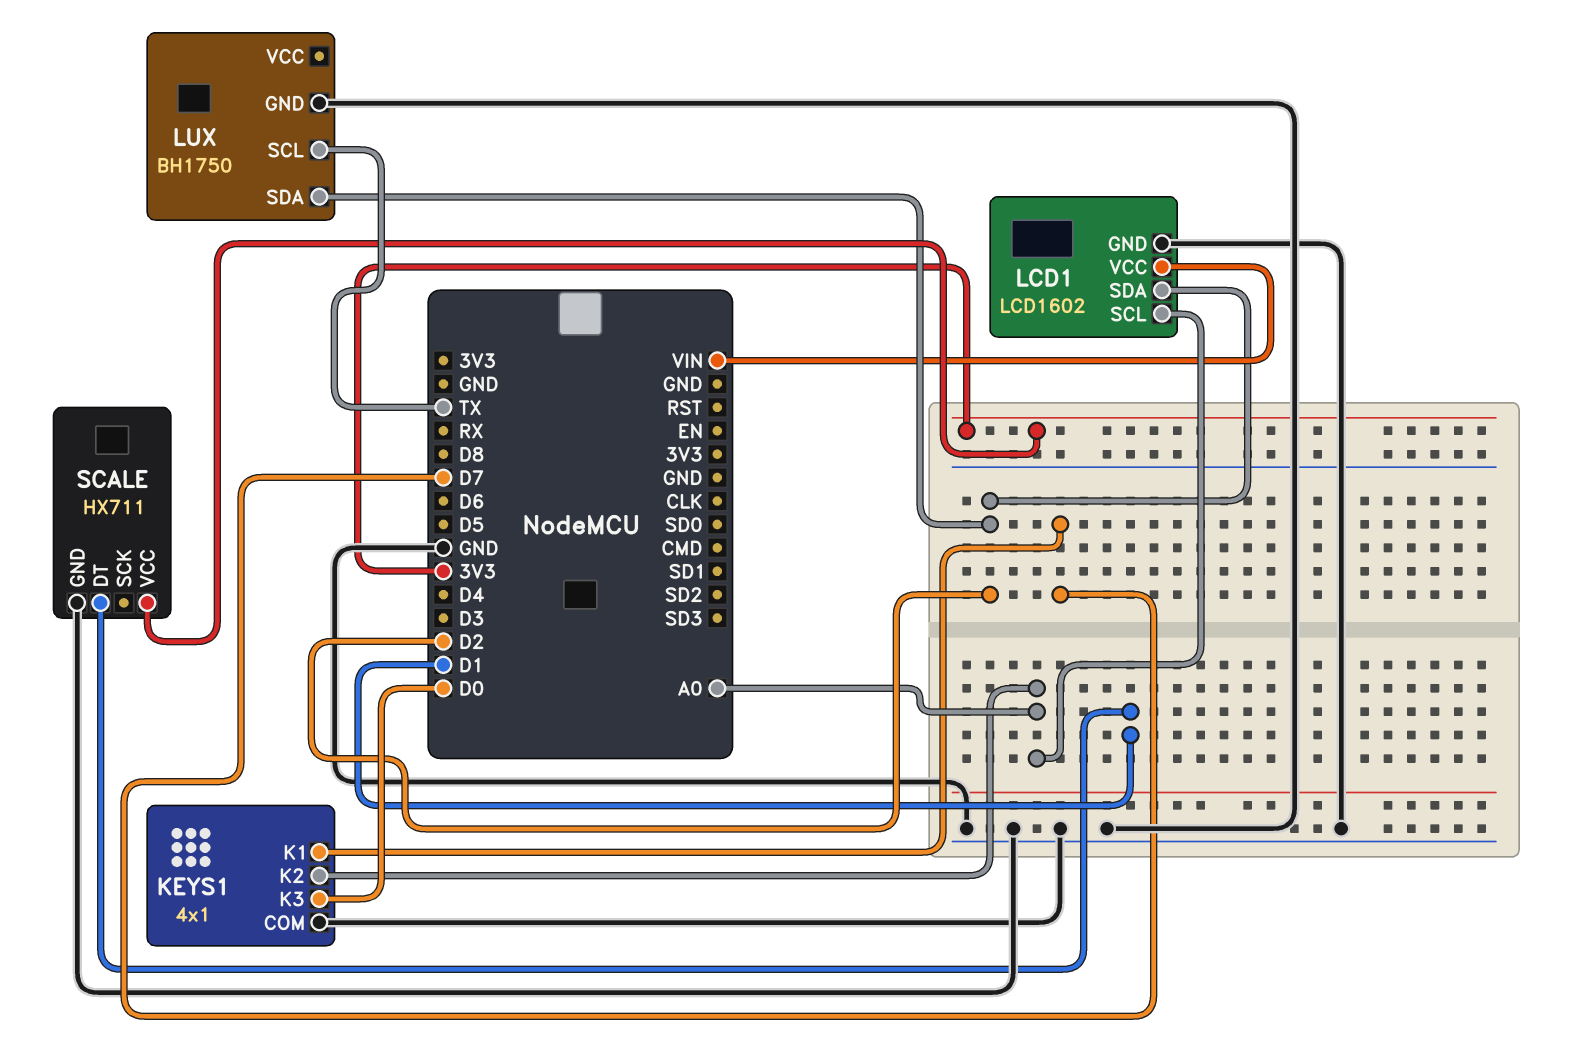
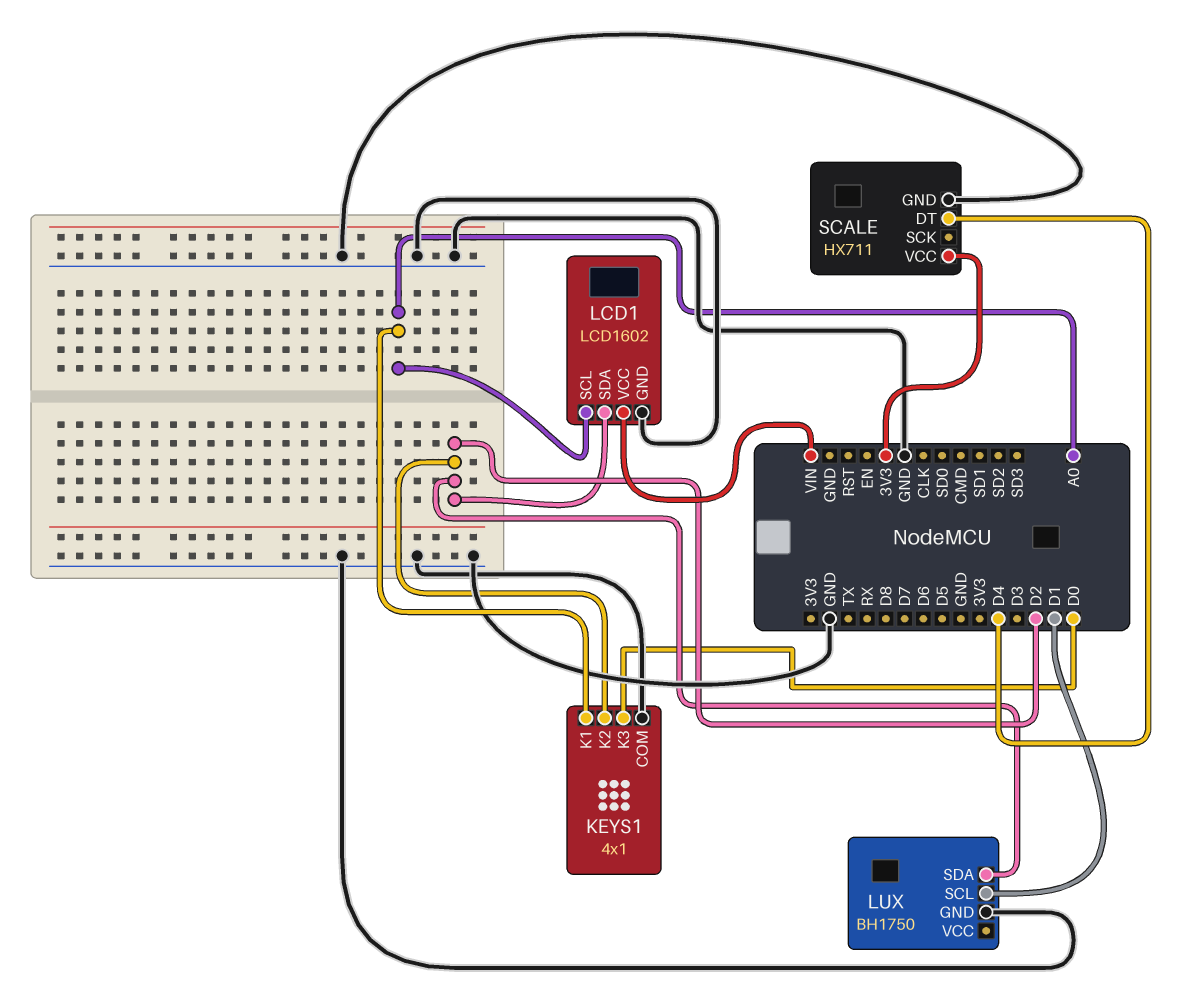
KEYS1 pin K1: D7 -> A0
KEYS1 pin K2: A0 -> D2
LUX pin SCL: TX -> D1
SCALE pin DT: D1 -> D4

